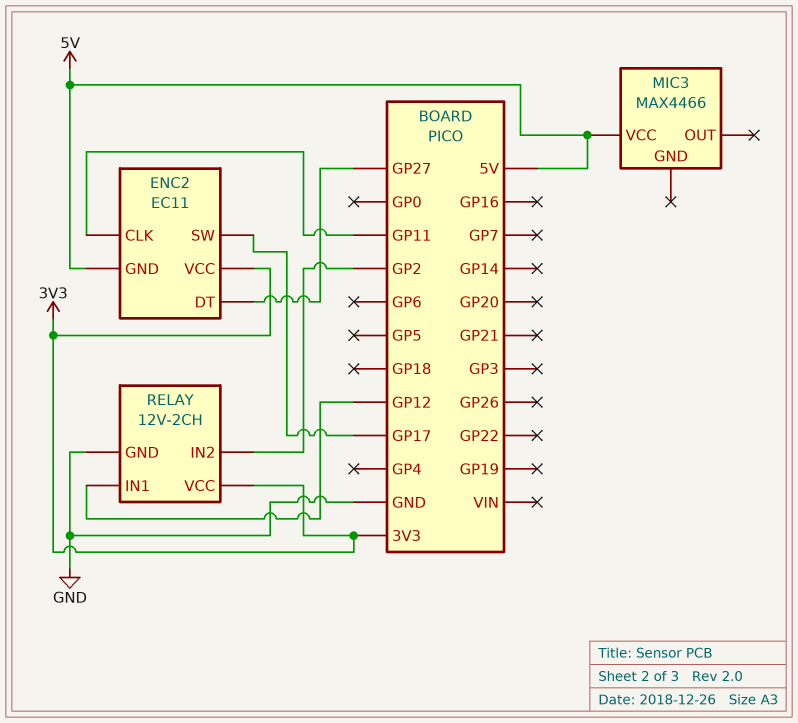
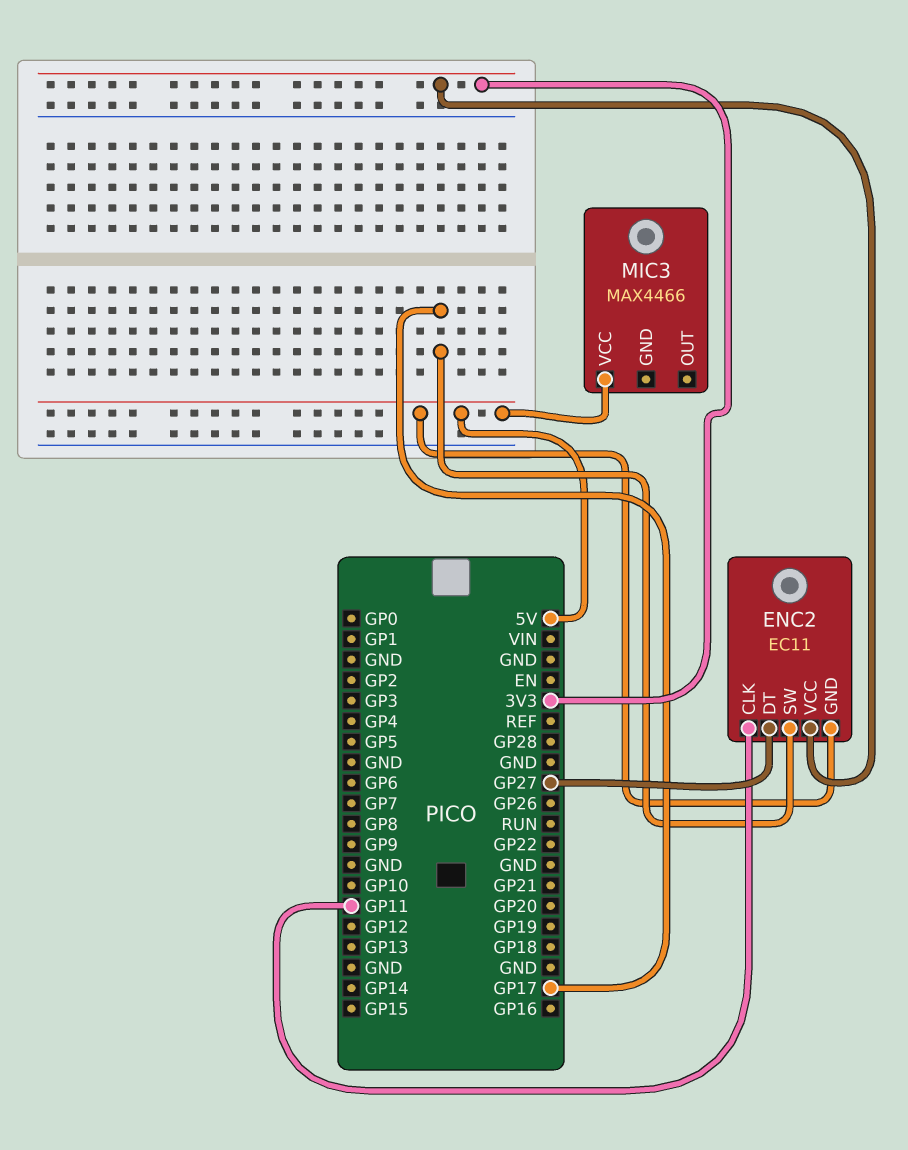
RELAY: 12V-2CH -> none
RELAY pin GND: GND -> none
RELAY pin IN1: GP12 -> none
RELAY pin IN2: GP2 -> none
RELAY pin VCC: 3V3 -> none

